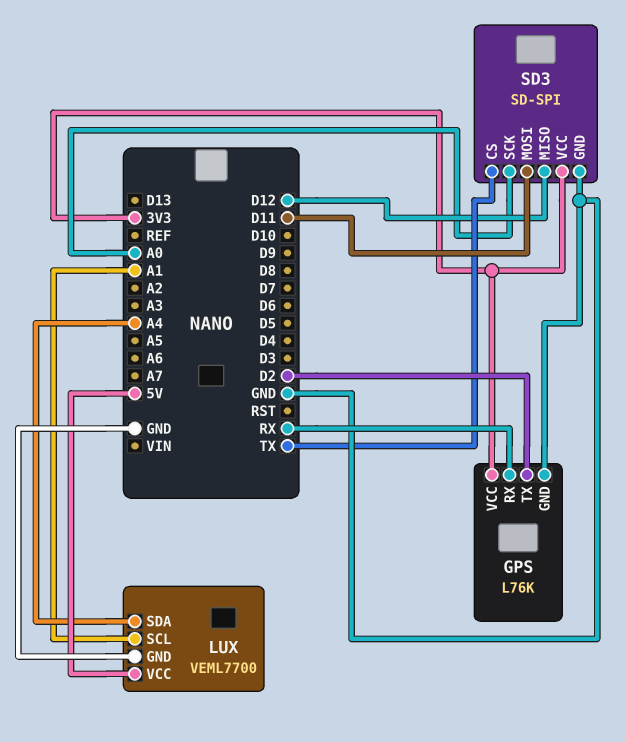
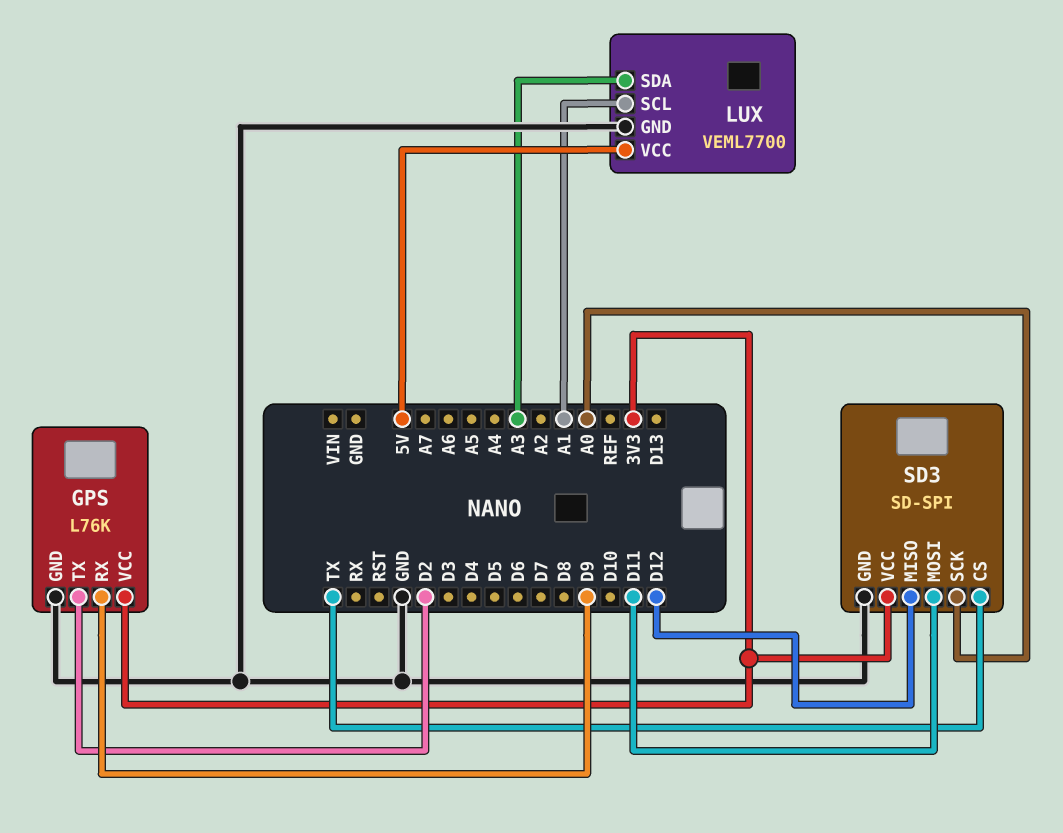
GPS pin RX: RX -> D9
LUX pin SDA: A4 -> A3

